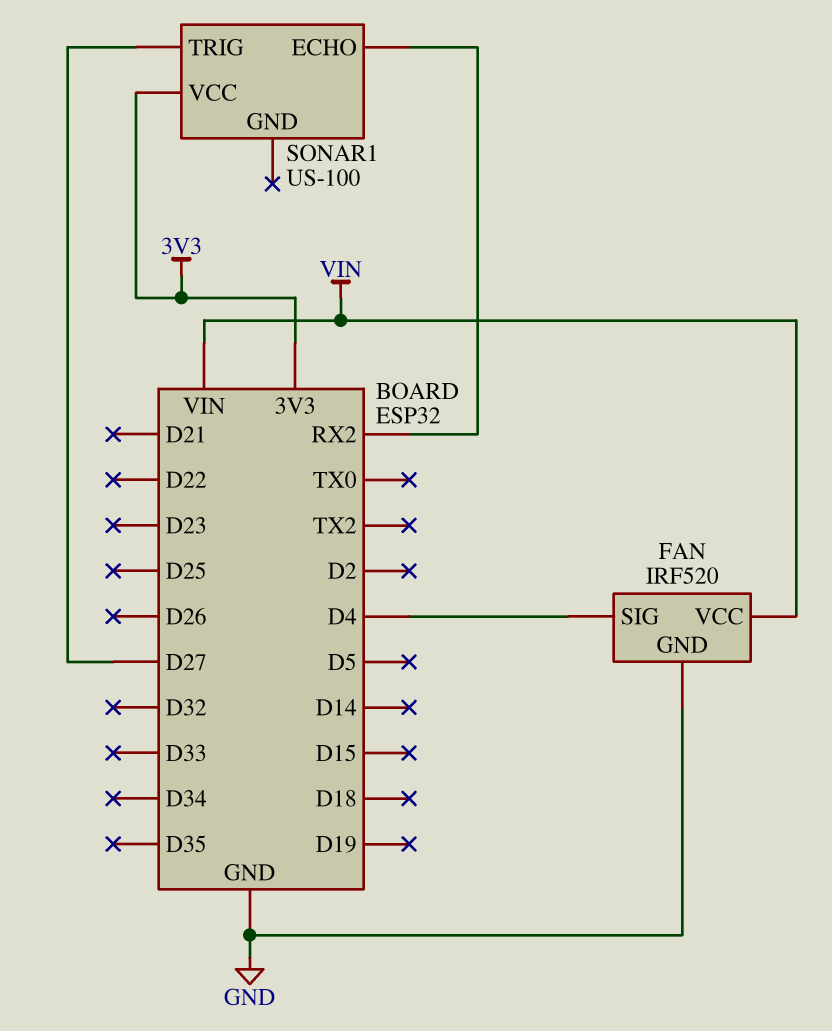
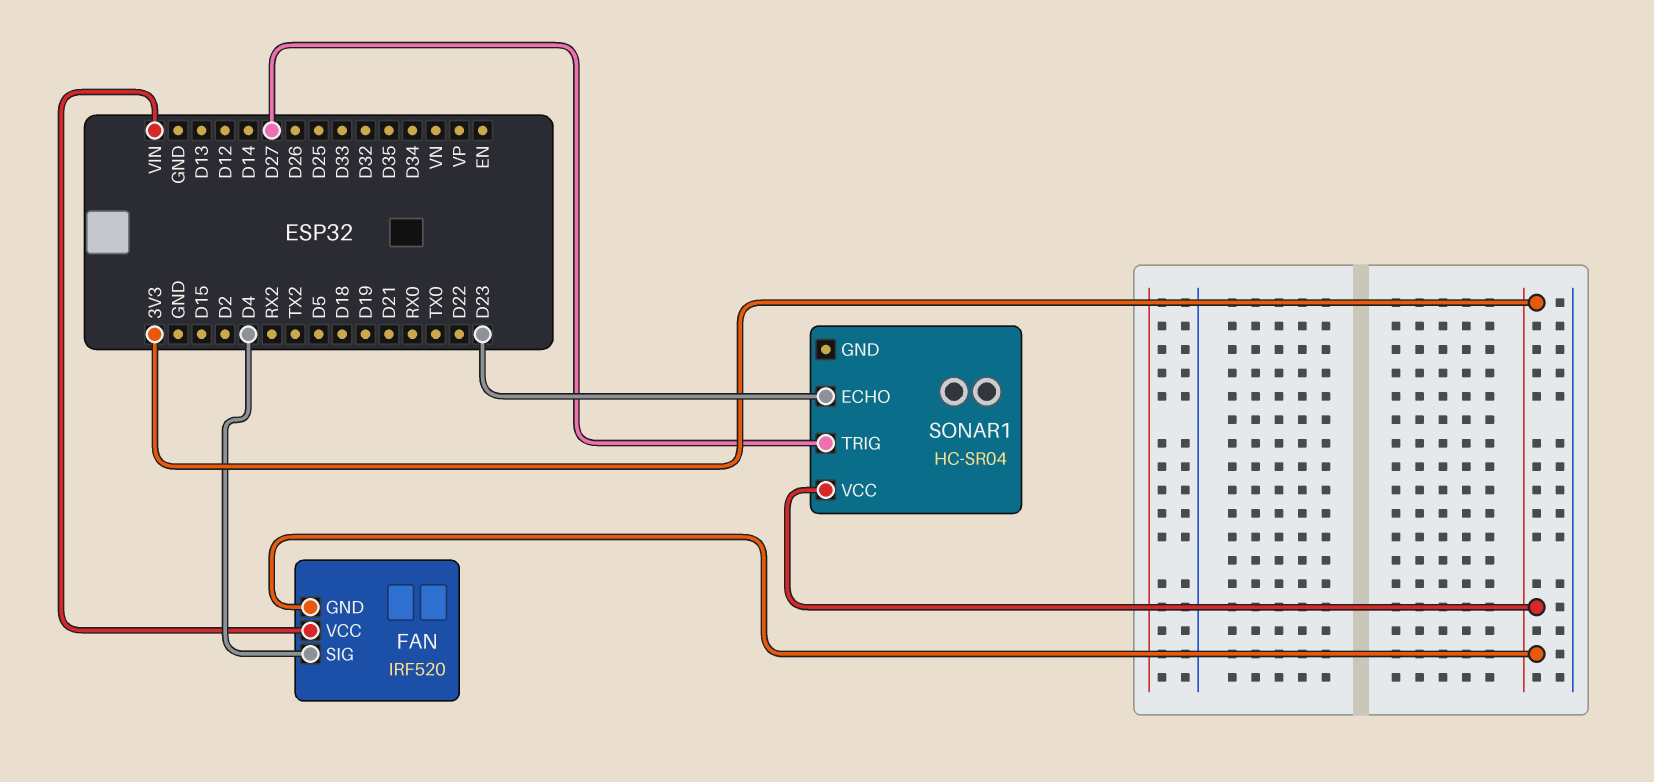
FAN pin GND: GND -> 3V3
SONAR1: US-100 -> HC-SR04
SONAR1 pin ECHO: RX2 -> D23

